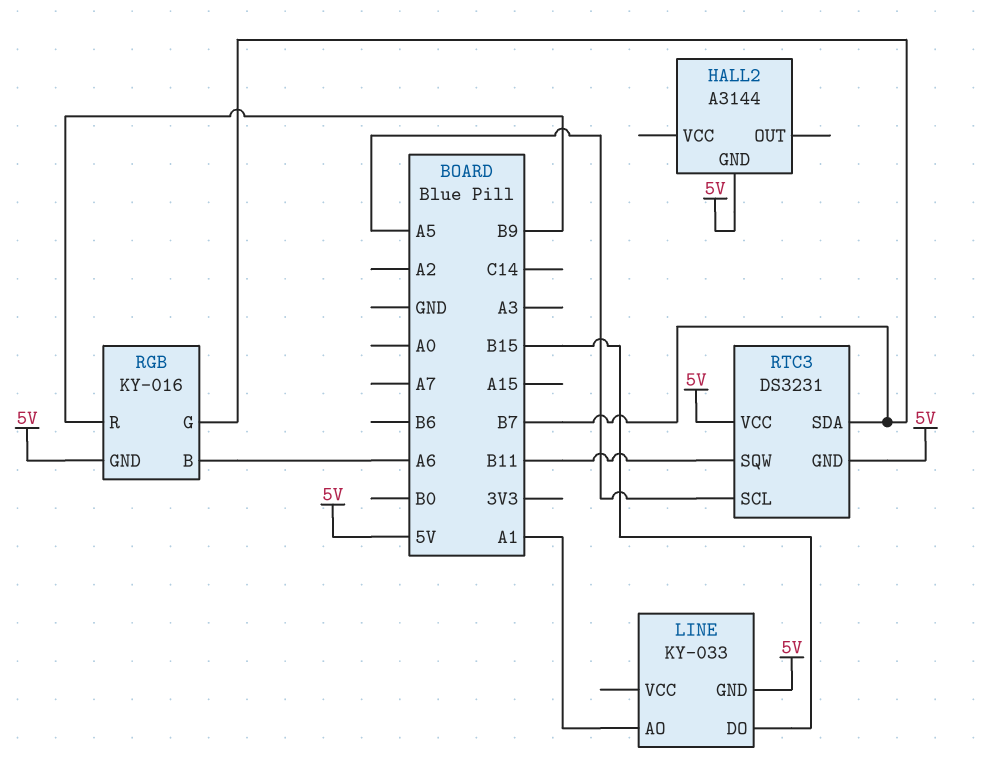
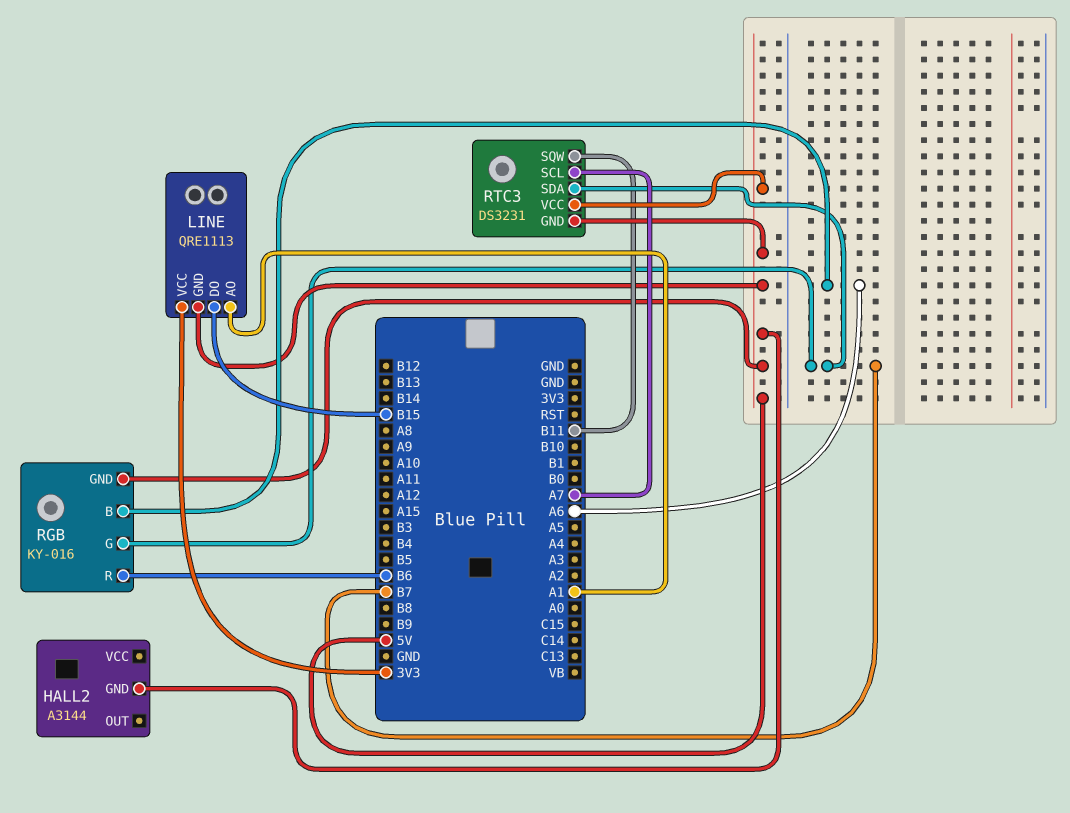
LINE: KY-033 -> QRE1113
LINE pin VCC: none -> 3V3
RGB pin R: B9 -> B6
RTC3 pin SCL: A5 -> A7

